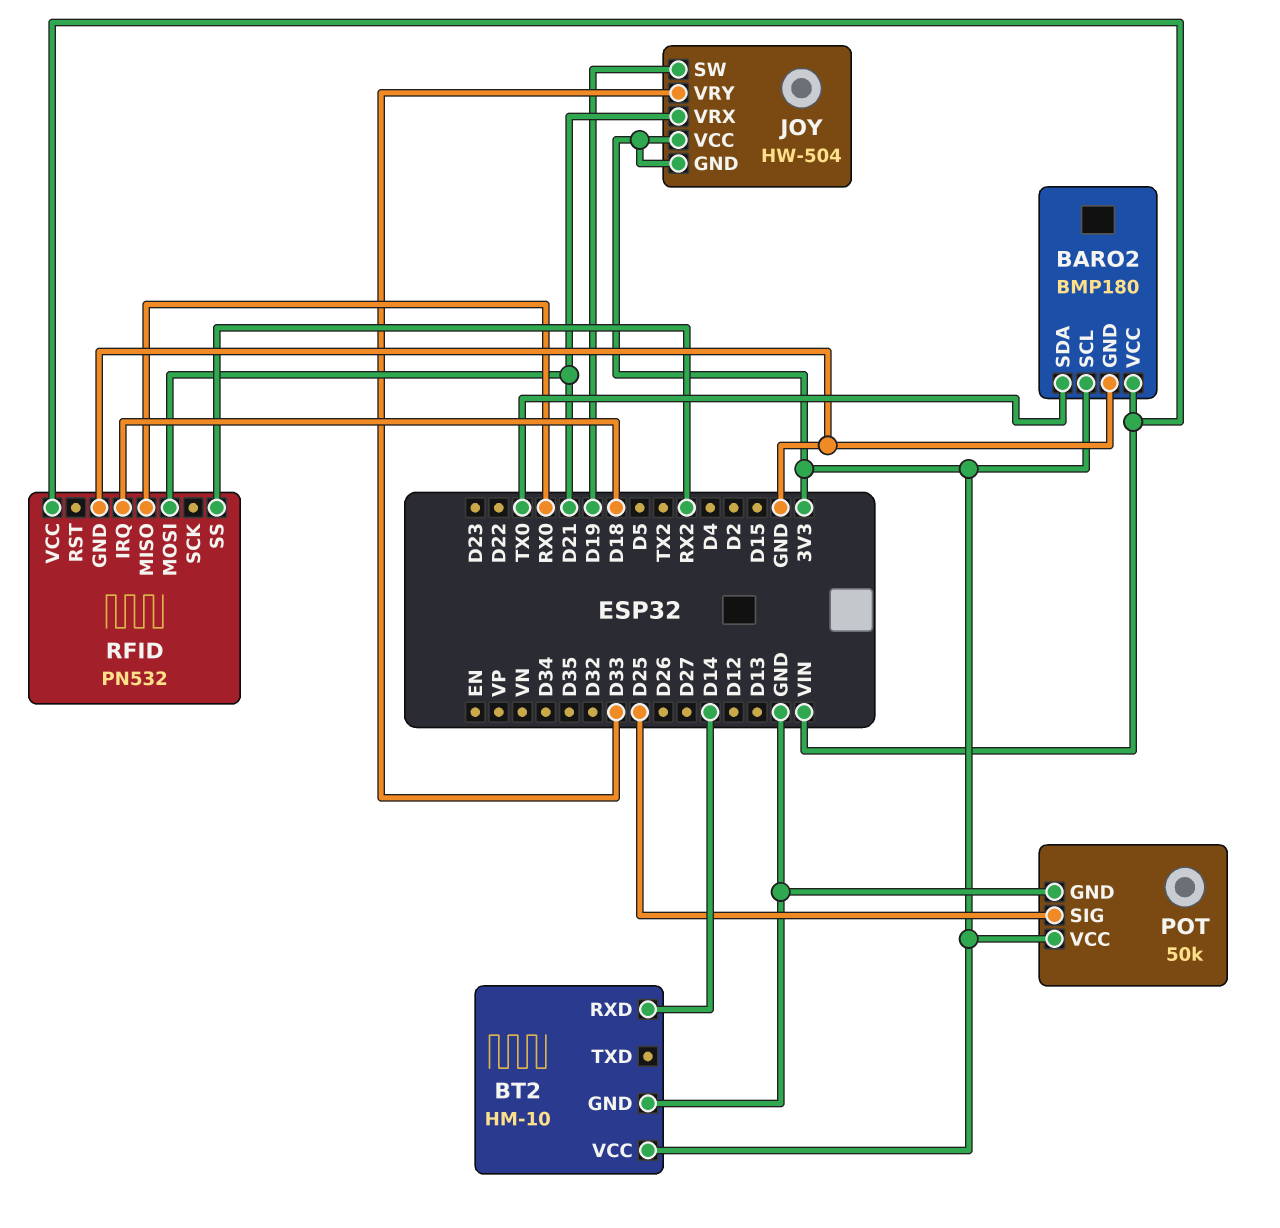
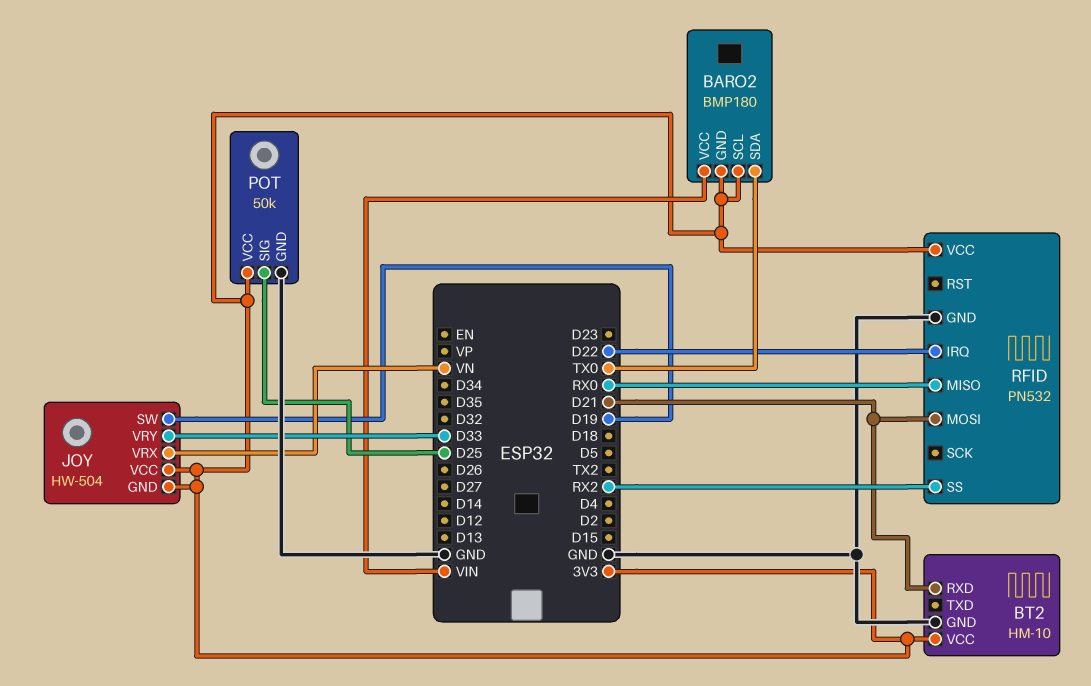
BARO2 pin GND: GND -> 3V3
BT2 pin RXD: D14 -> D21
JOY pin VRX: D21 -> VN
RFID pin IRQ: D18 -> D22
RFID pin VCC: VIN -> 3V3

